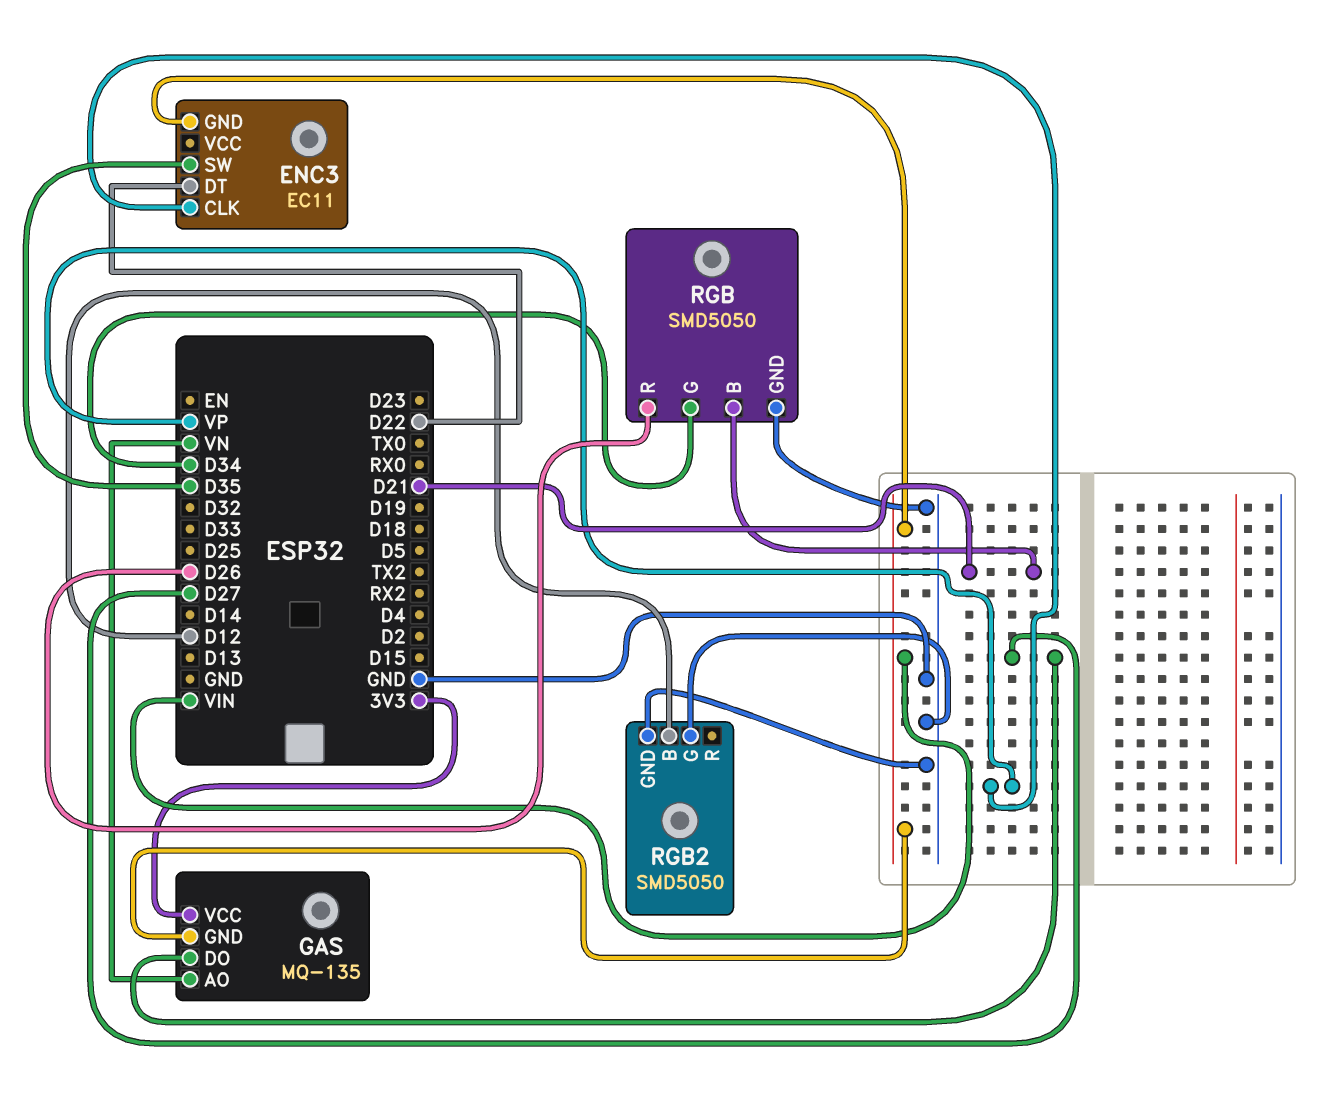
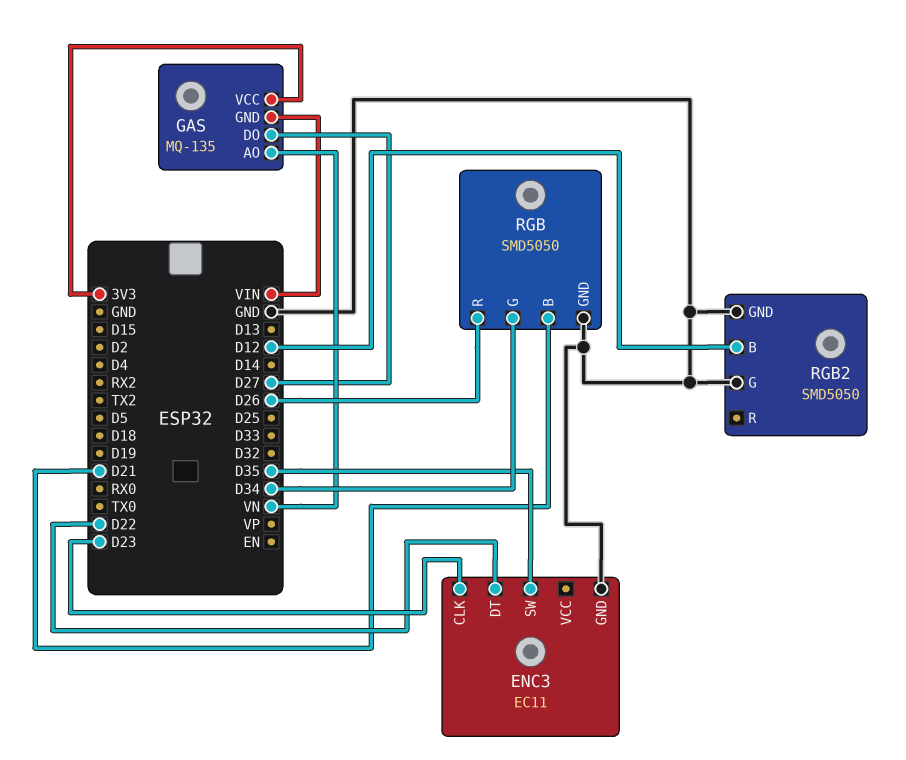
ENC3 pin CLK: VP -> D23
ENC3 pin GND: VIN -> GND

